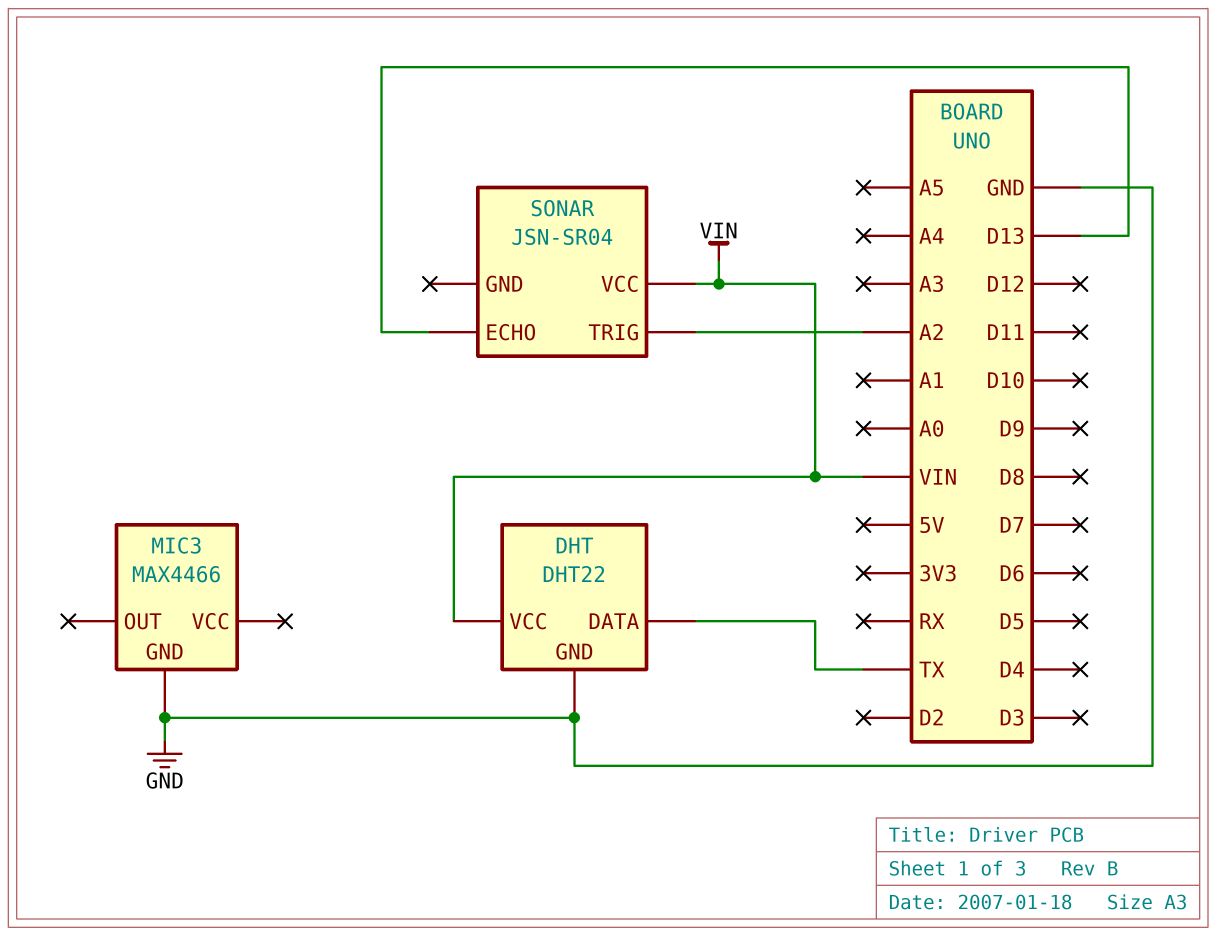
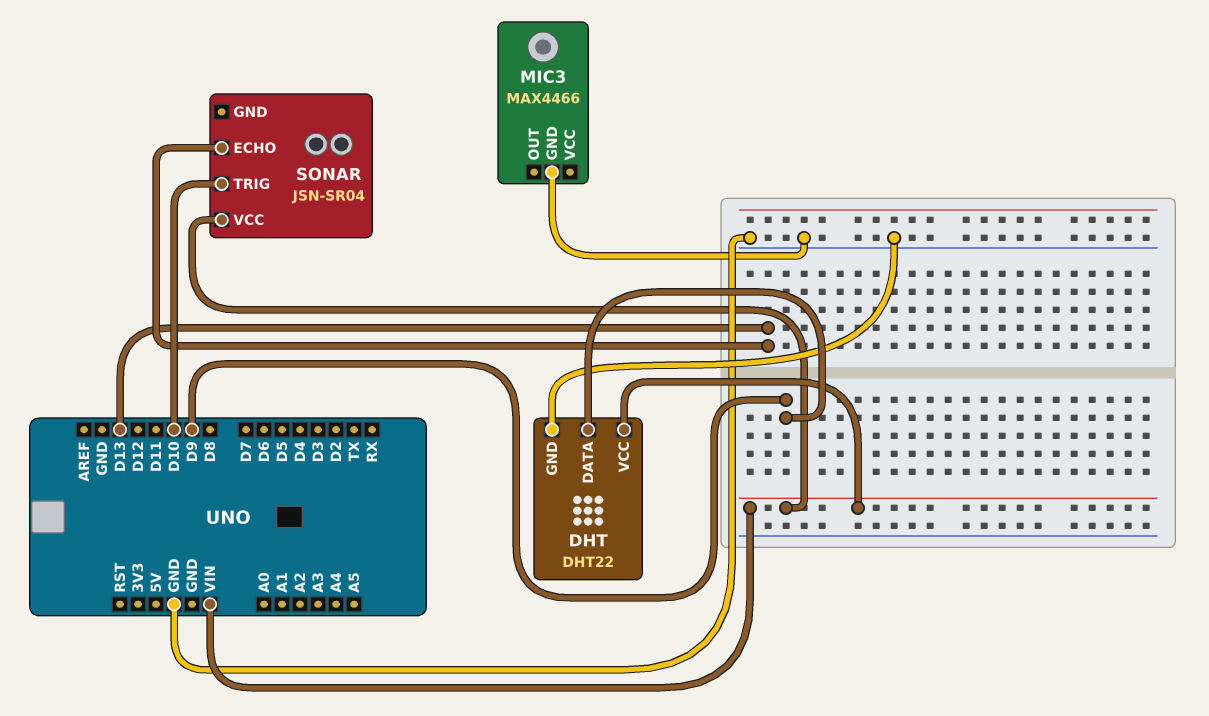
DHT pin DATA: TX -> D9
SONAR pin TRIG: A2 -> D10

